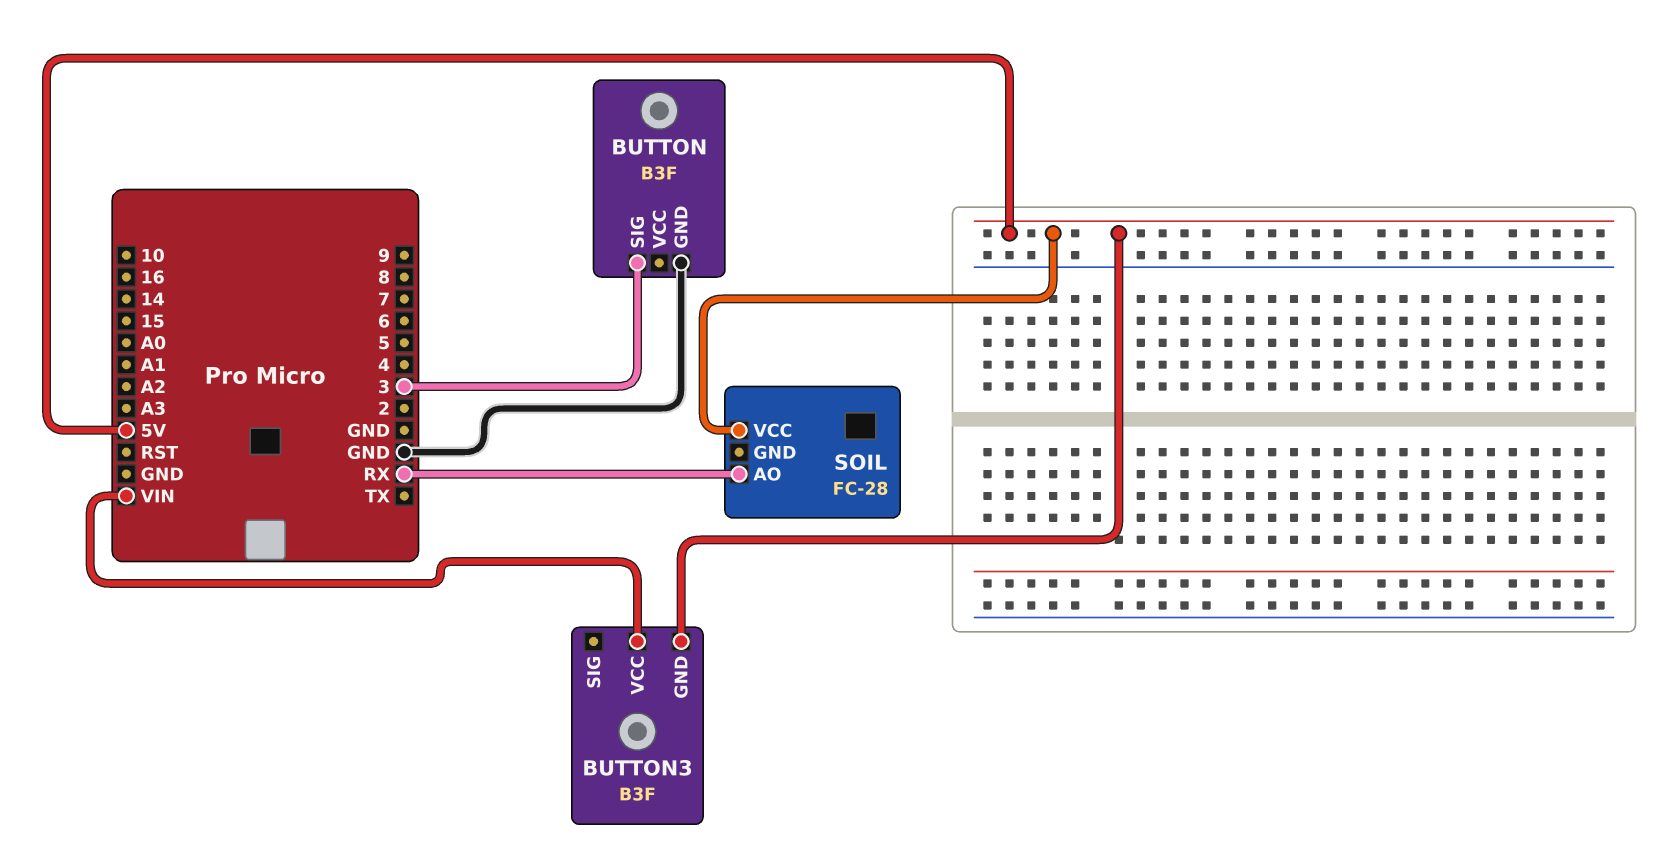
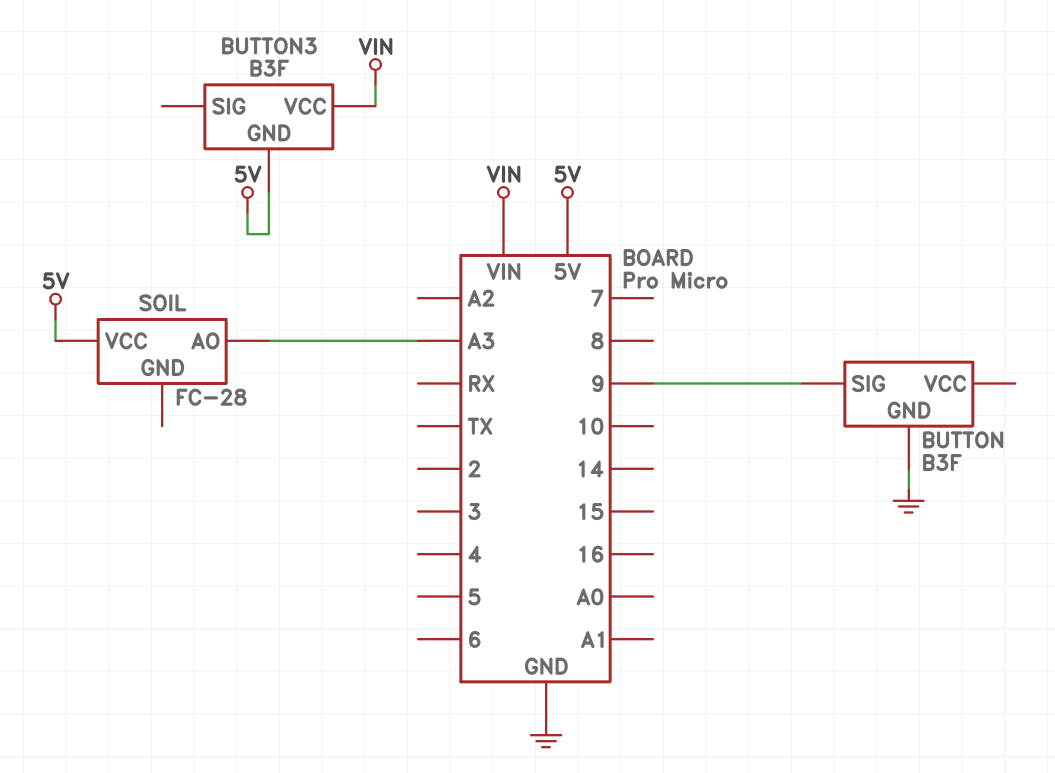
BUTTON pin SIG: 3 -> 9
SOIL pin AO: RX -> A3

